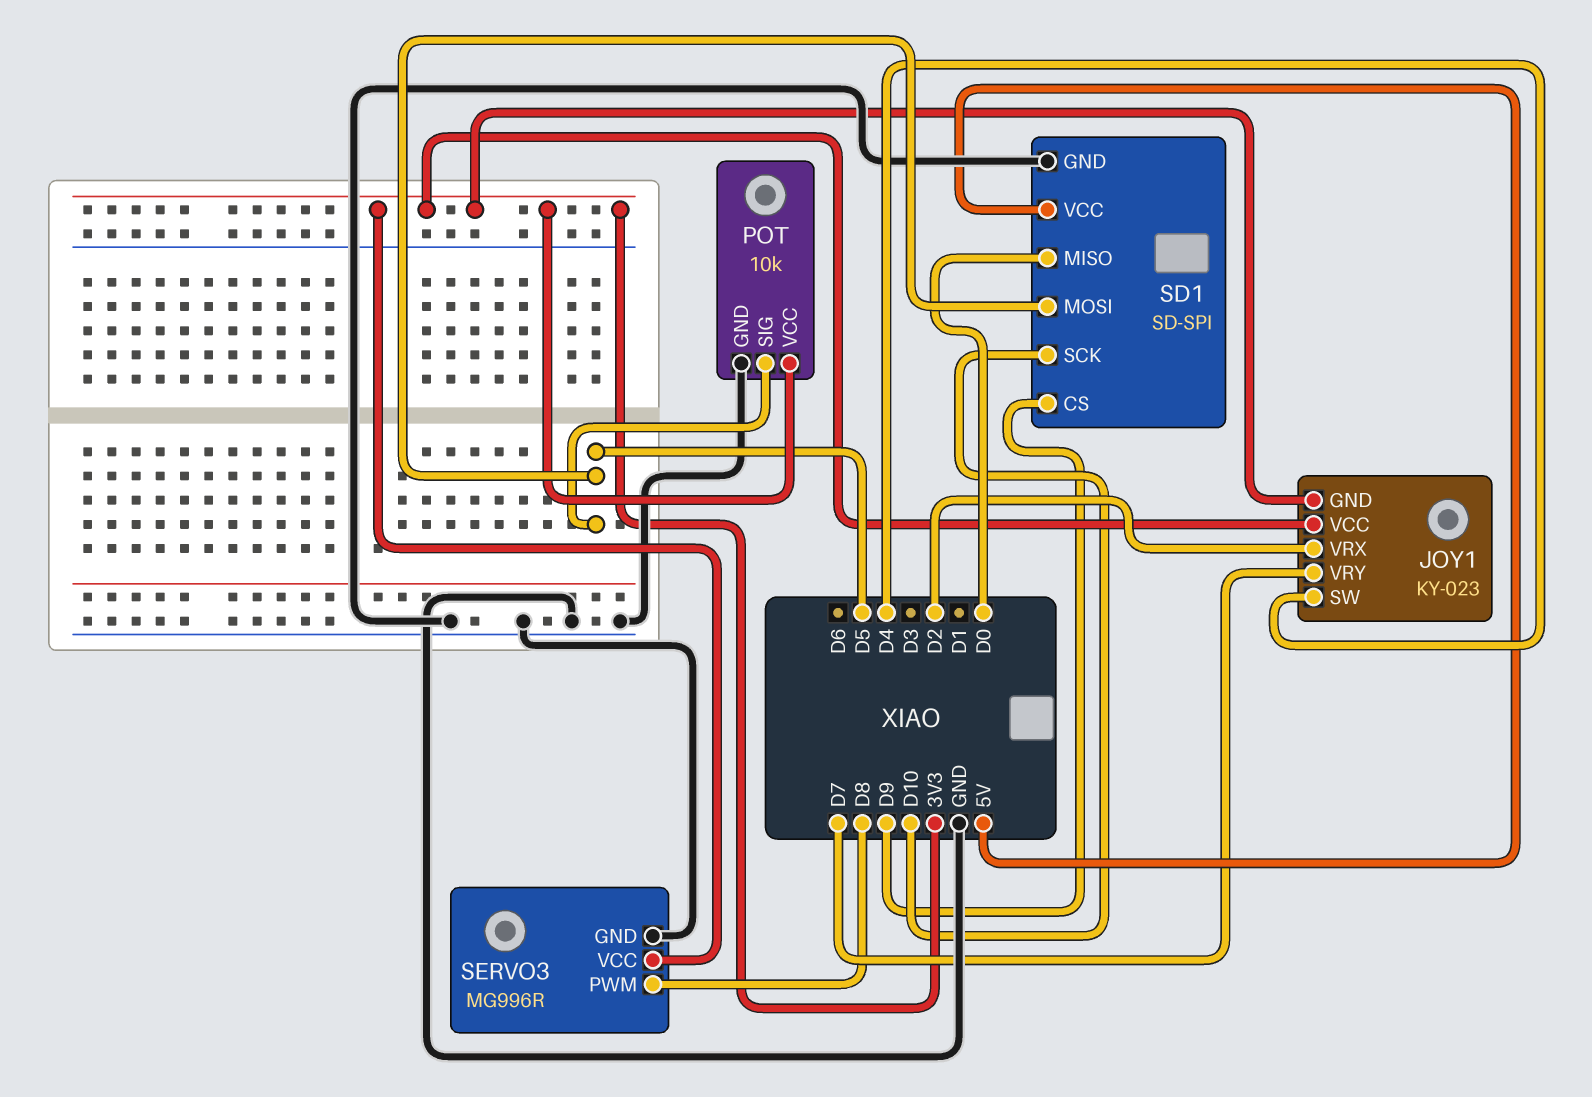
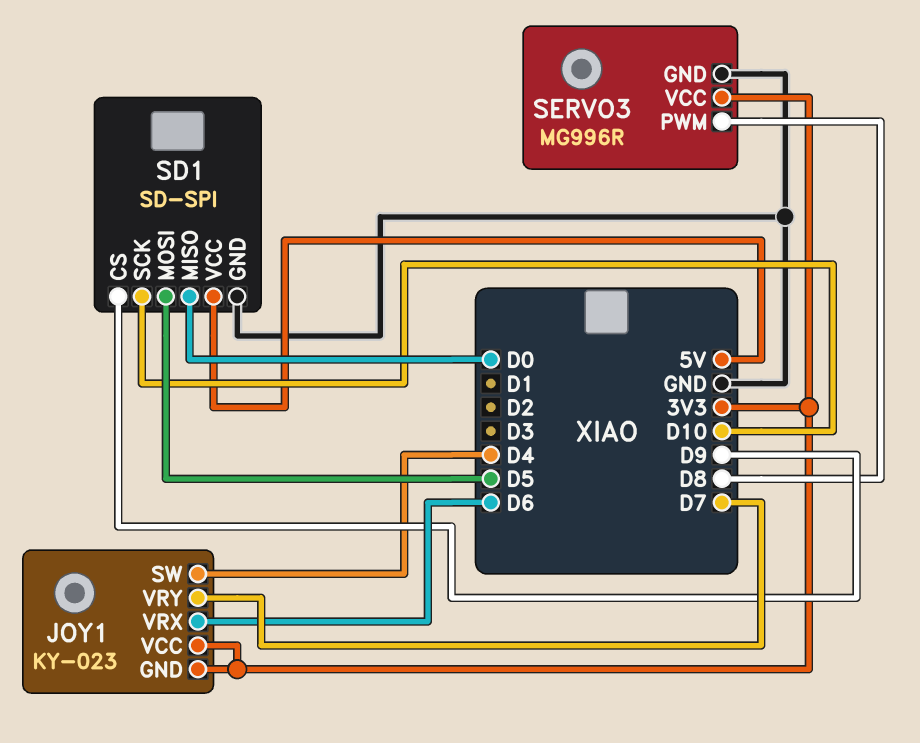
JOY1 pin VRX: D2 -> D6
POT: 10k -> none
POT pin GND: GND -> none
POT pin SIG: D5 -> none
POT pin VCC: 3V3 -> none

